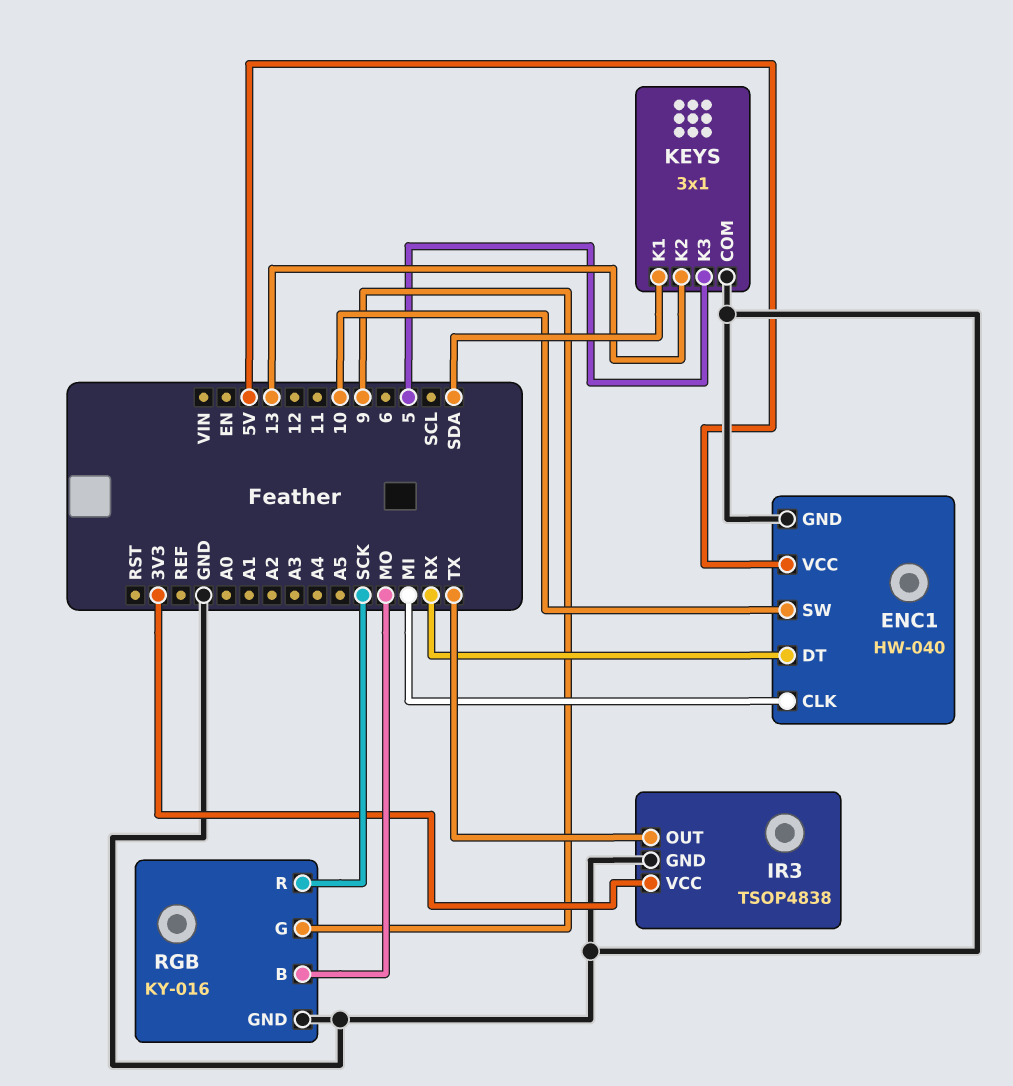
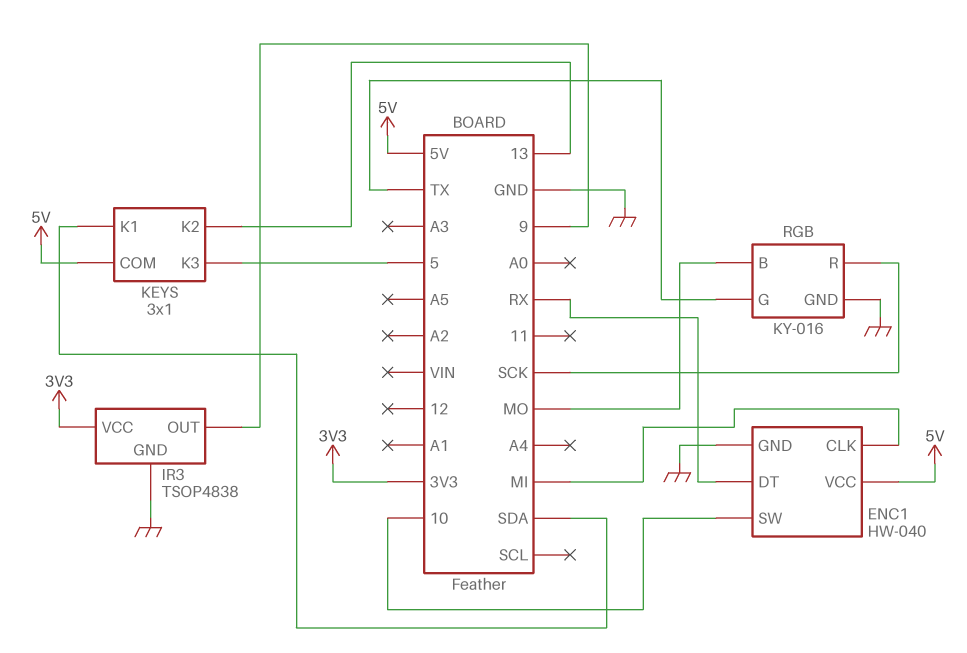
IR3 pin OUT: TX -> 9
KEYS pin COM: GND -> 5V
RGB pin G: 9 -> TX

